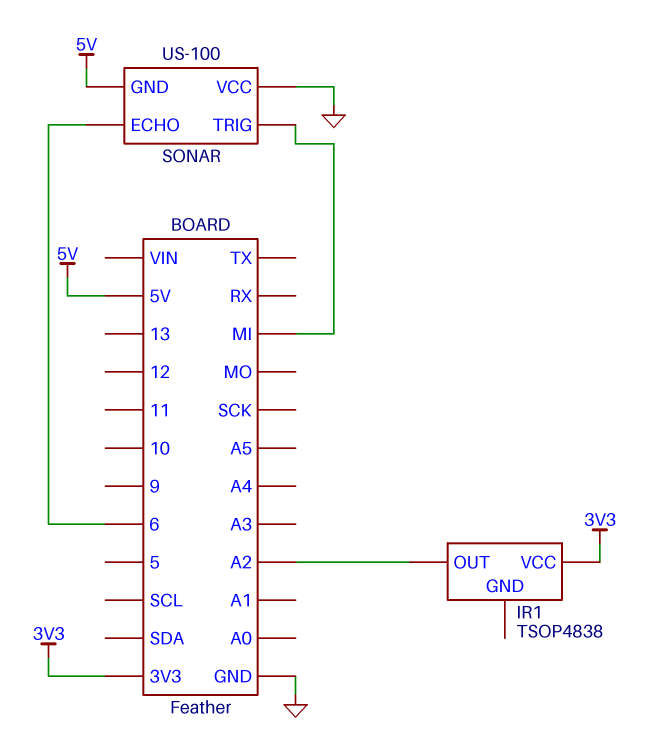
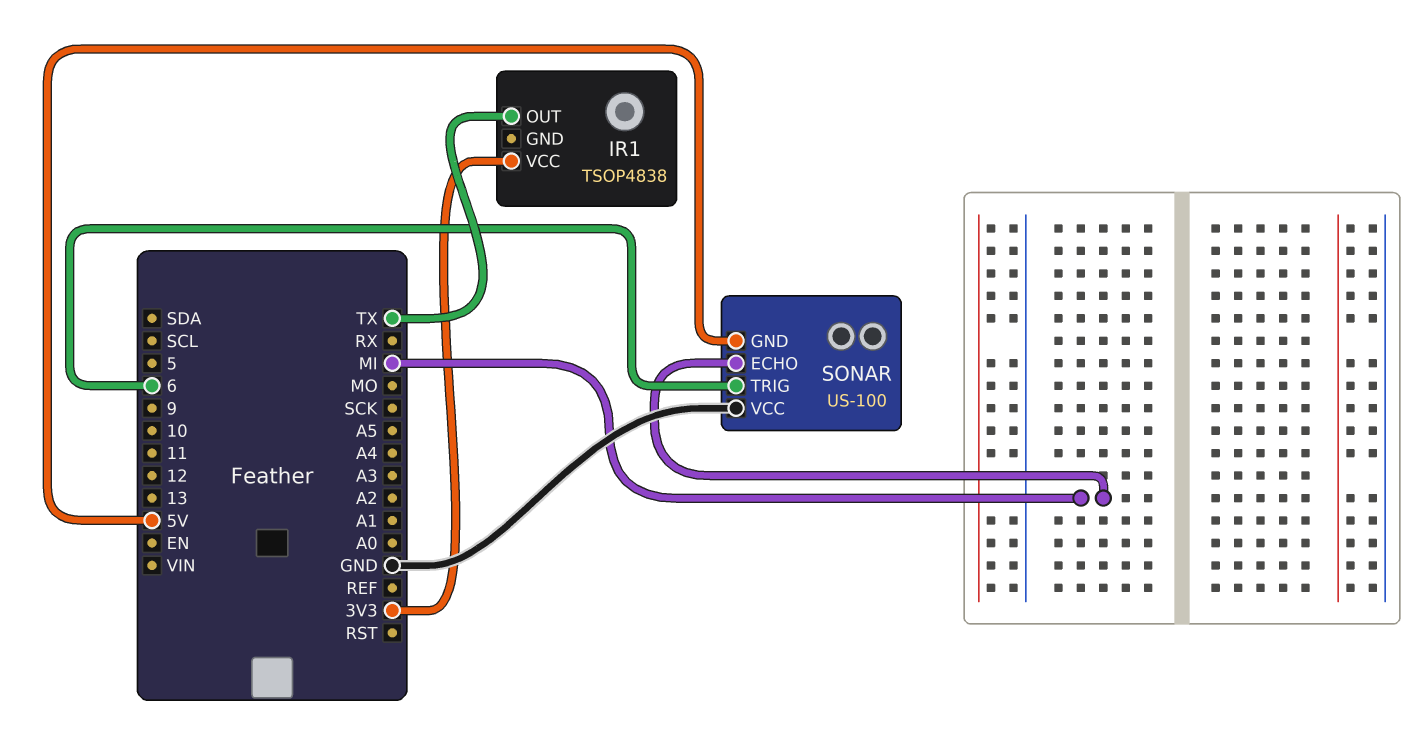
IR1 pin OUT: A2 -> TX
SONAR pin ECHO: 6 -> MI
SONAR pin TRIG: MI -> 6

